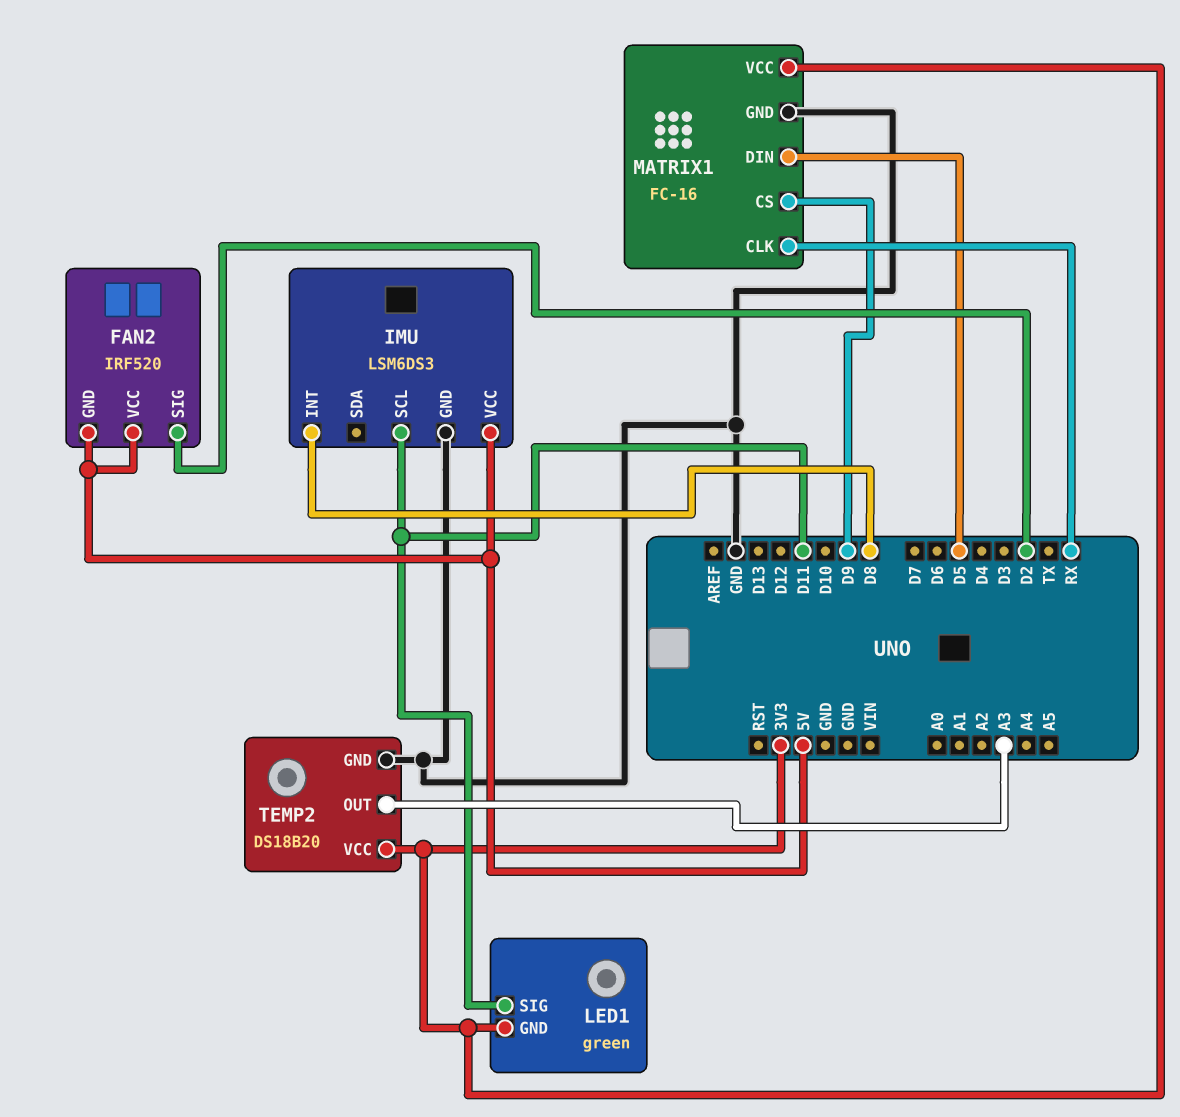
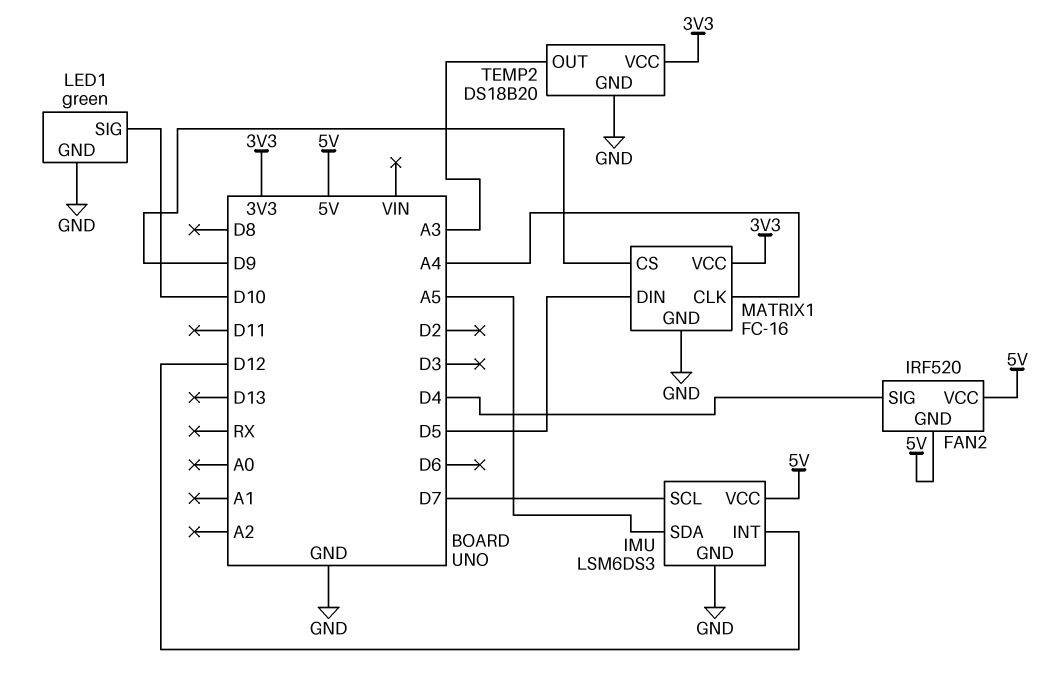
FAN2 pin SIG: D2 -> D4
IMU pin INT: D8 -> D12
IMU pin SCL: D11 -> D7
IMU pin SDA: none -> A5
LED1 pin GND: 3V3 -> GND
LED1 pin SIG: D11 -> D10
MATRIX1 pin CLK: RX -> A4

